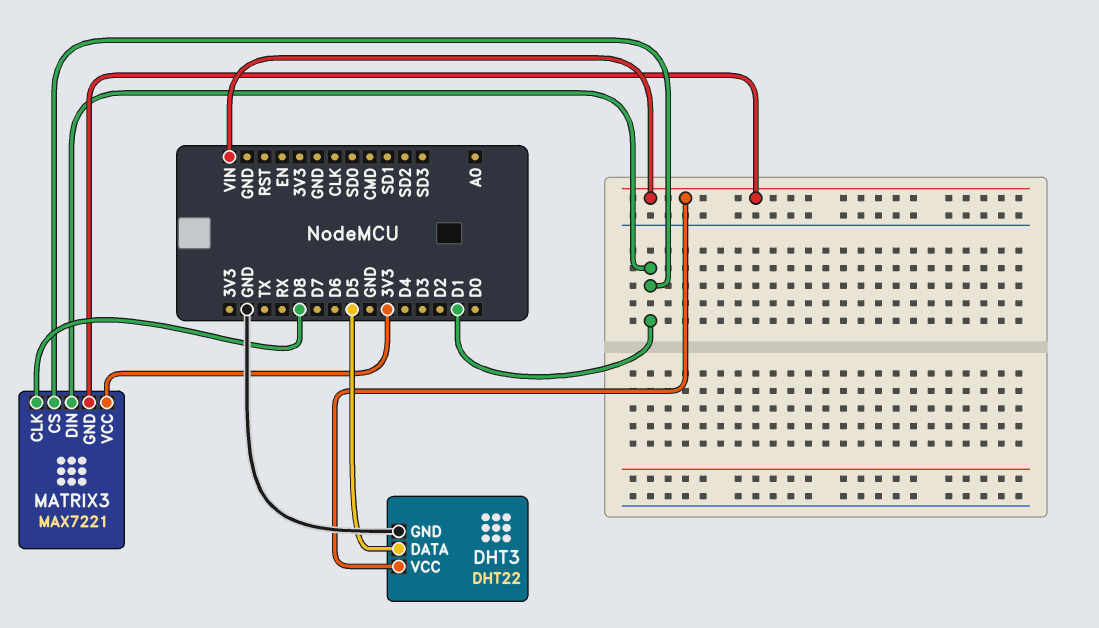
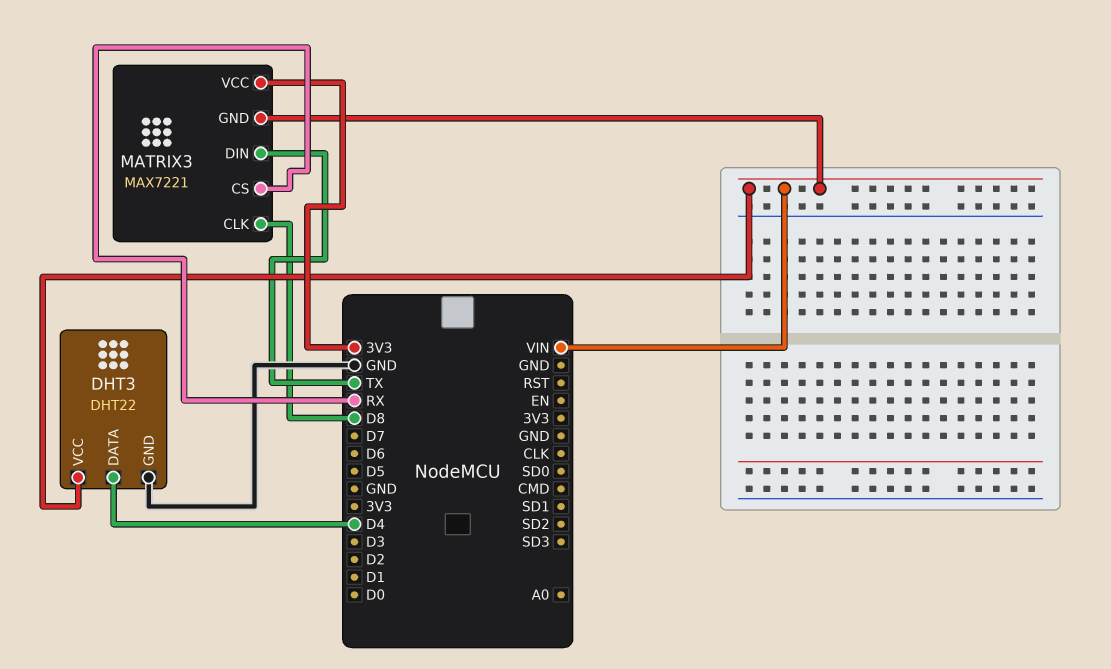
DHT3 pin DATA: D5 -> D4
MATRIX3 pin CS: D1 -> RX
MATRIX3 pin DIN: D1 -> TX

